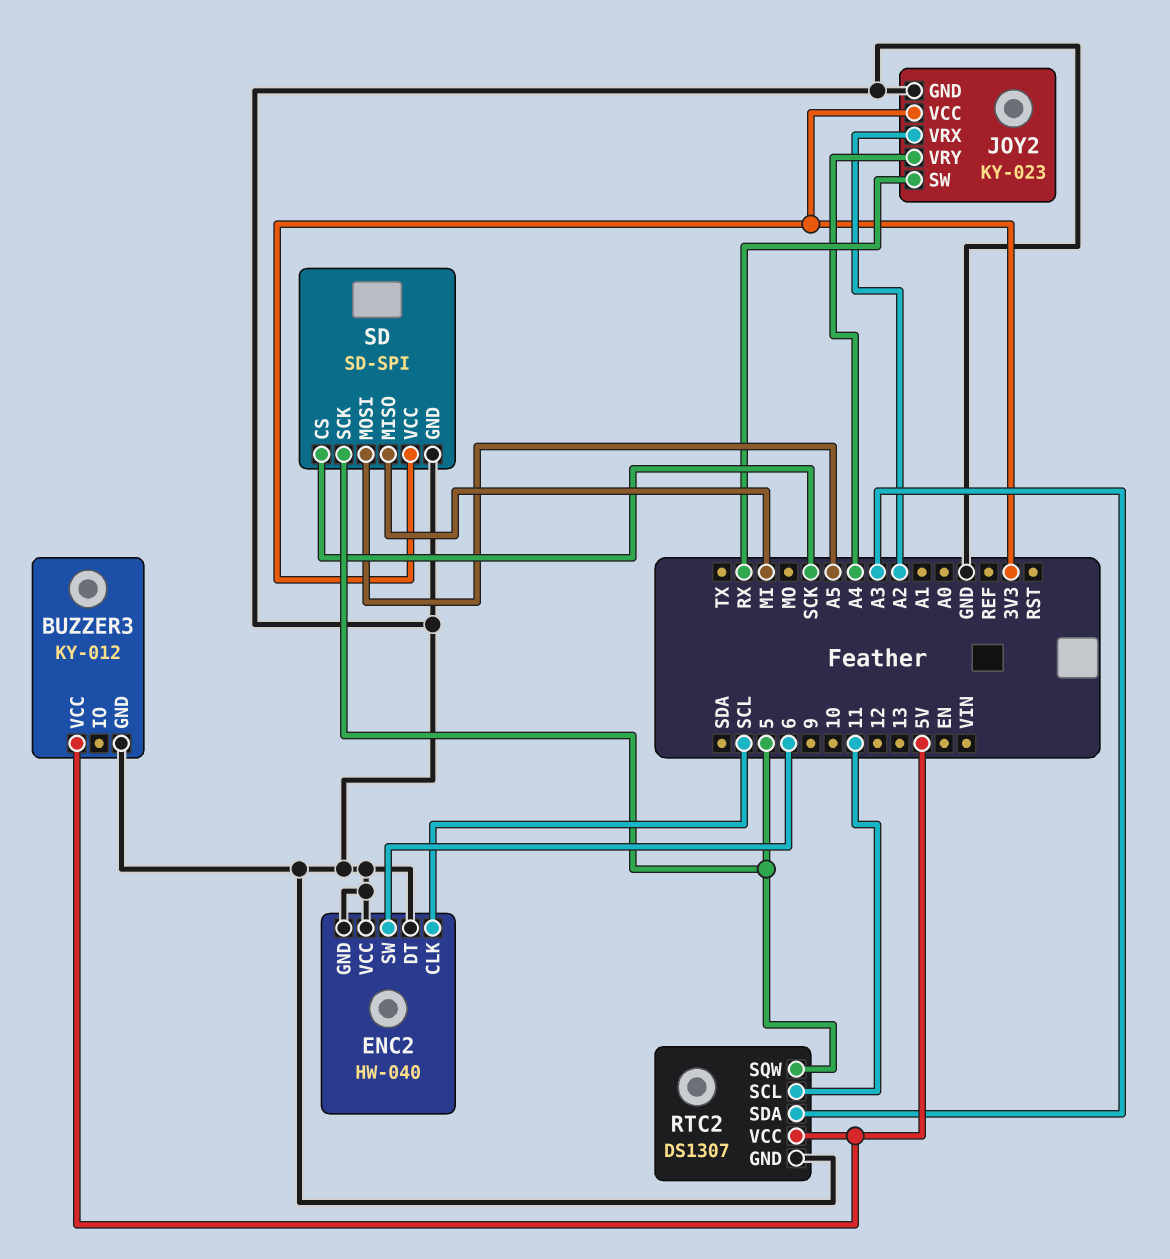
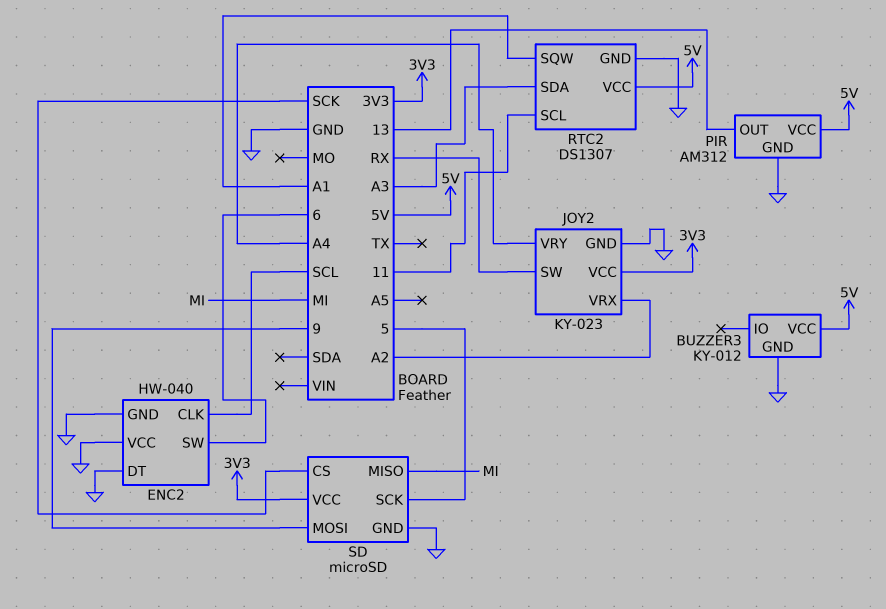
PIR: none -> AM312
PIR pin GND: none -> GND
PIR pin OUT: none -> 13
PIR pin VCC: none -> 5V
RTC2 pin SQW: 5 -> A1
SD: SD-SPI -> microSD
SD pin MOSI: A5 -> 9

